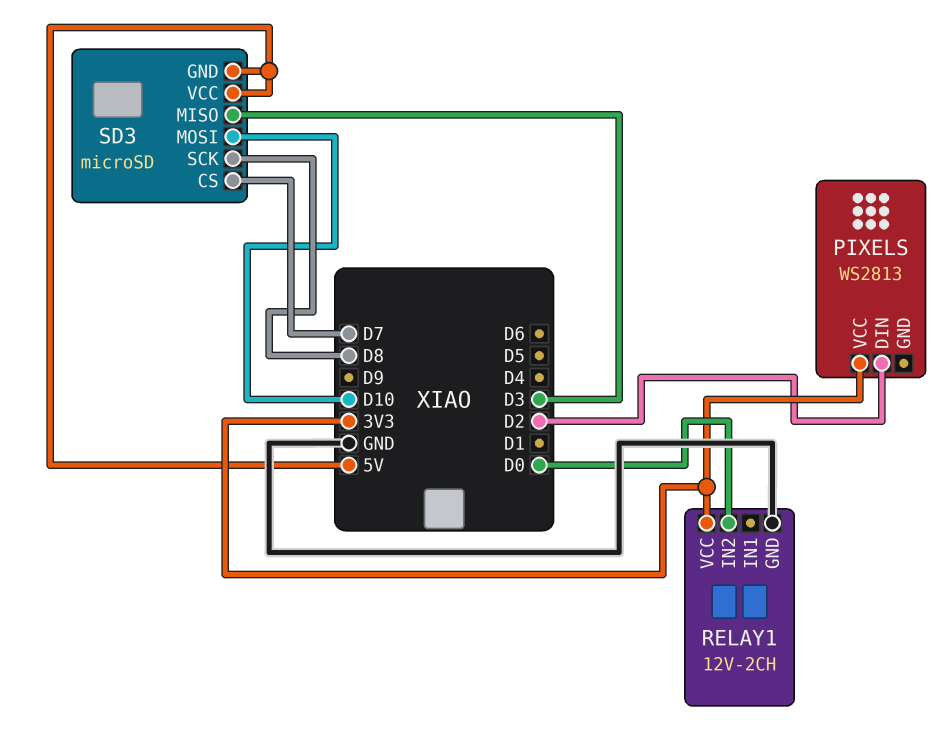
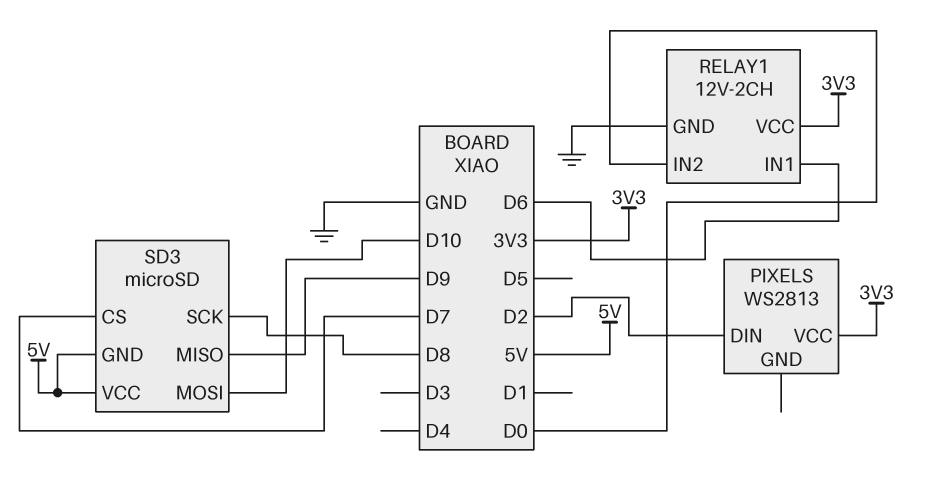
RELAY1 pin IN1: none -> D6
SD3 pin MISO: D3 -> D9

